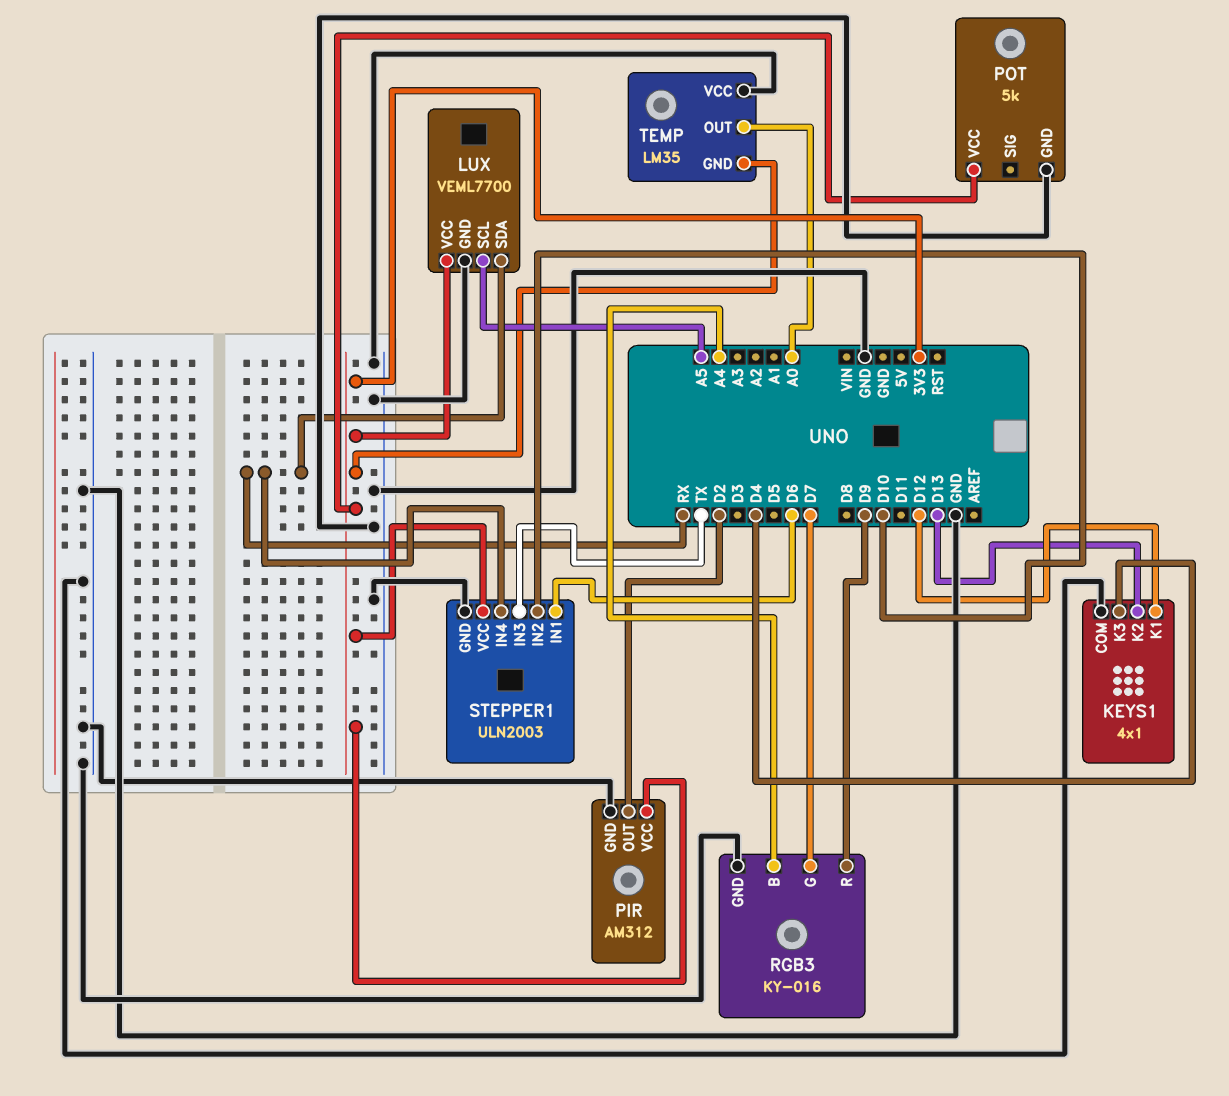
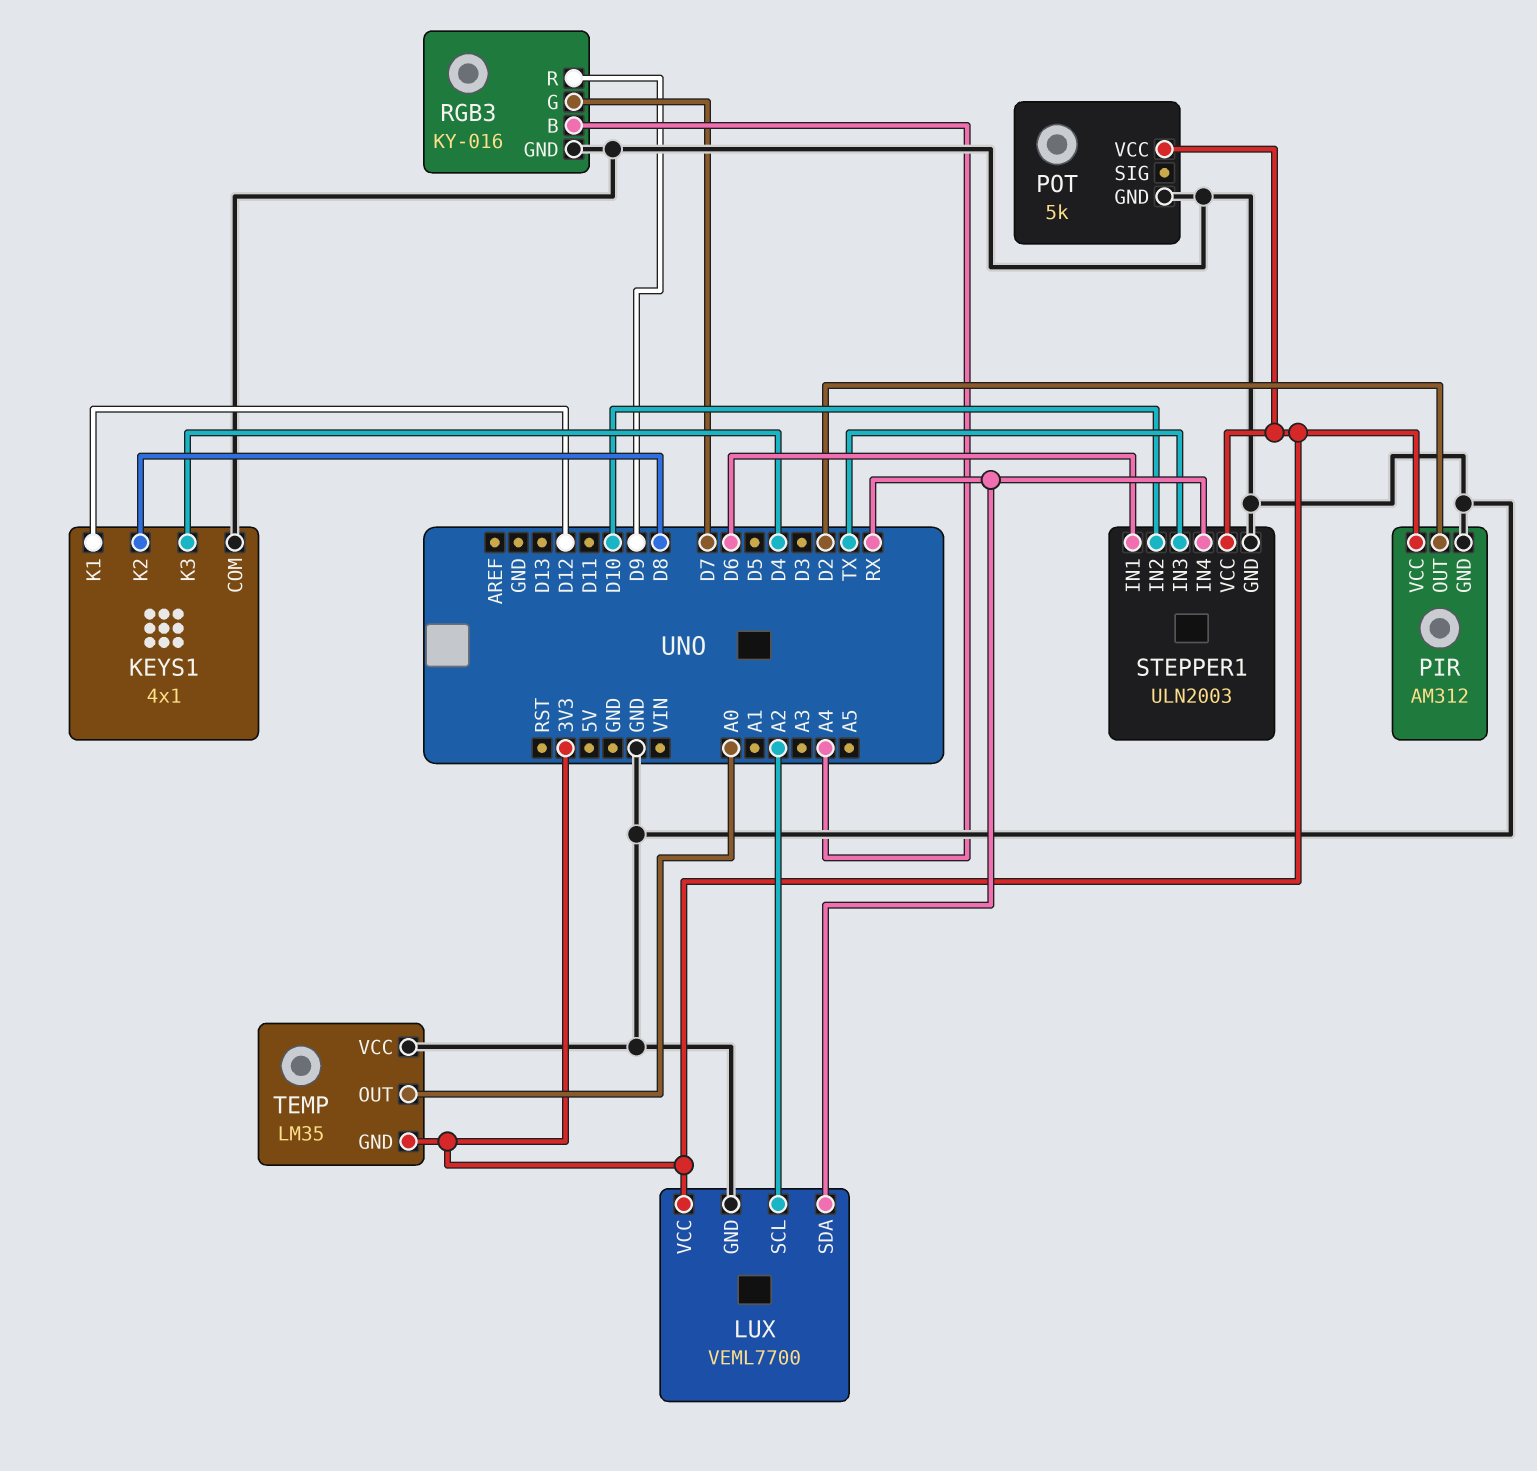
KEYS1 pin K2: D13 -> D8
LUX pin SCL: A5 -> A2

